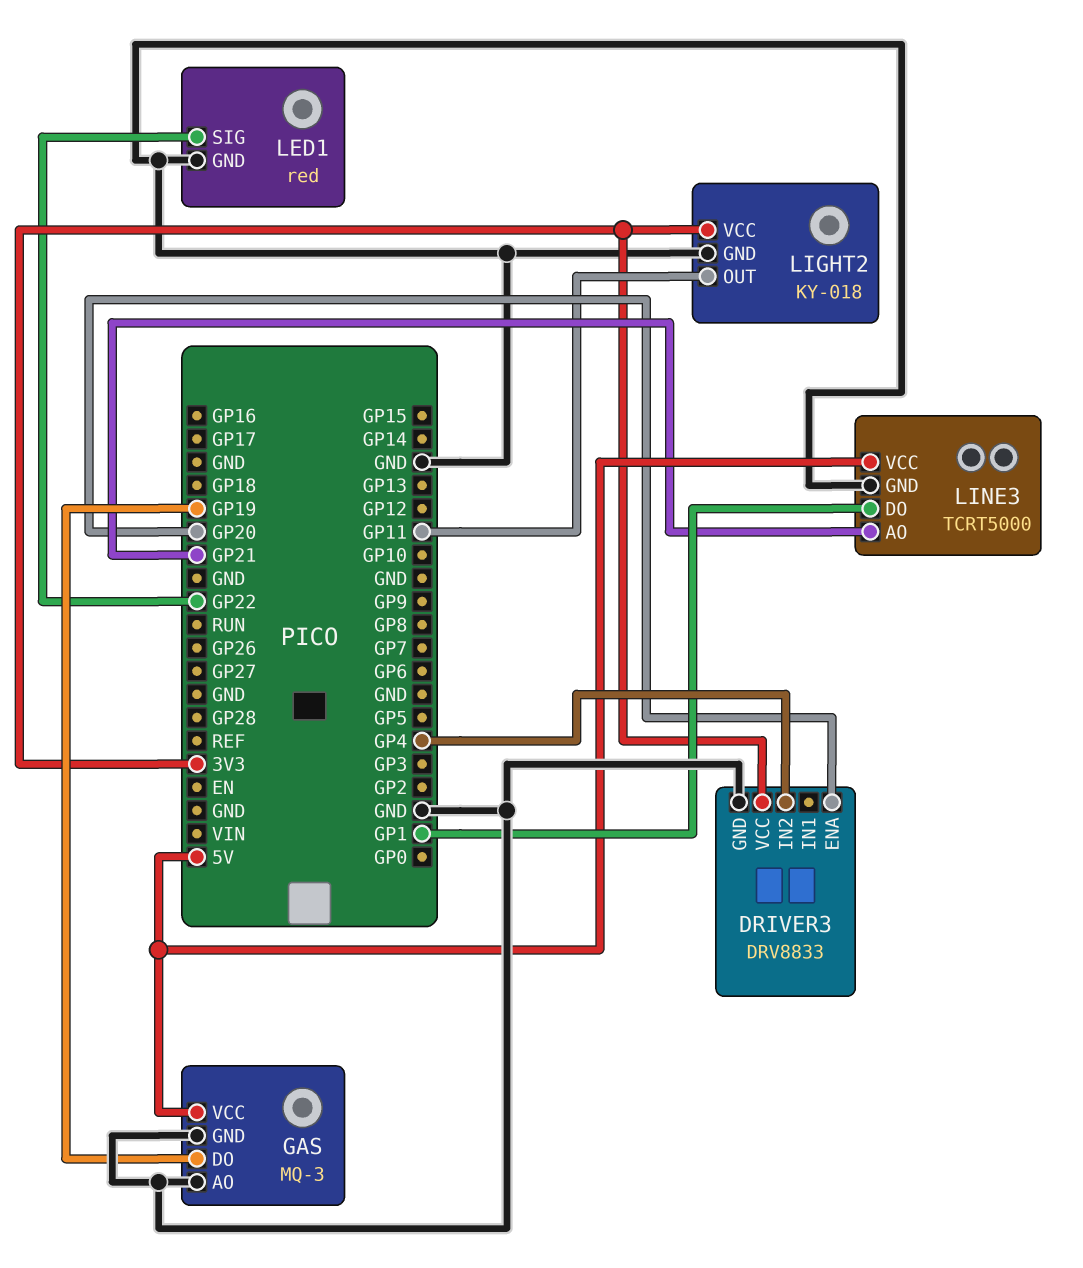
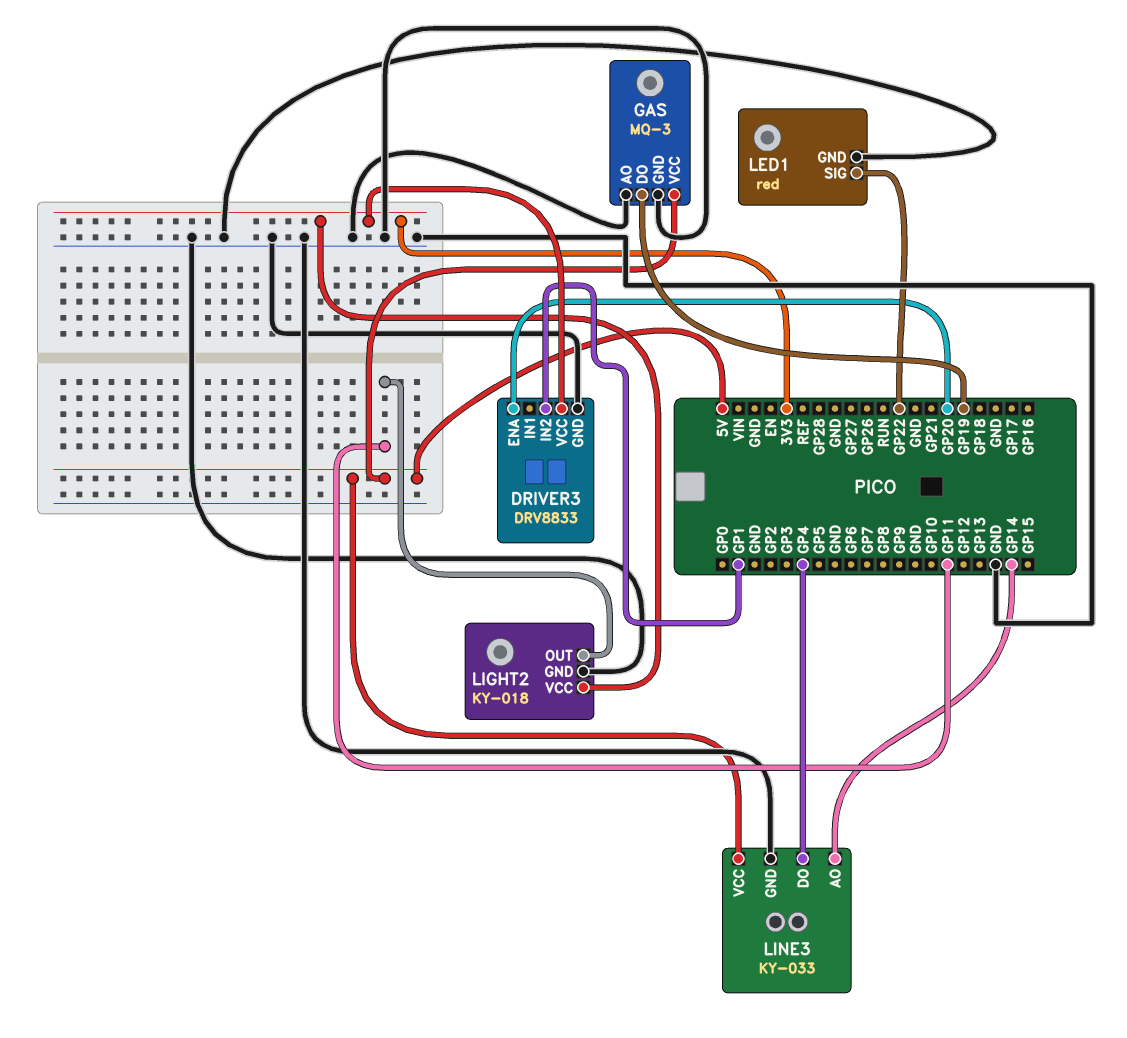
DRIVER3 pin IN2: GP4 -> GP1
LINE3: TCRT5000 -> KY-033
LINE3 pin AO: GP21 -> GP14
LINE3 pin DO: GP1 -> GP4

